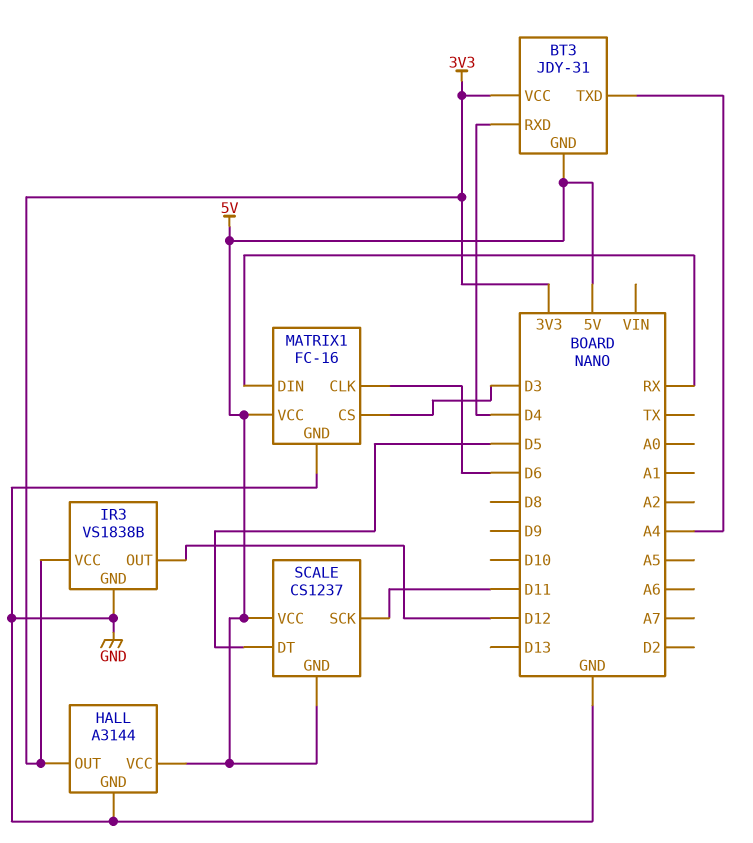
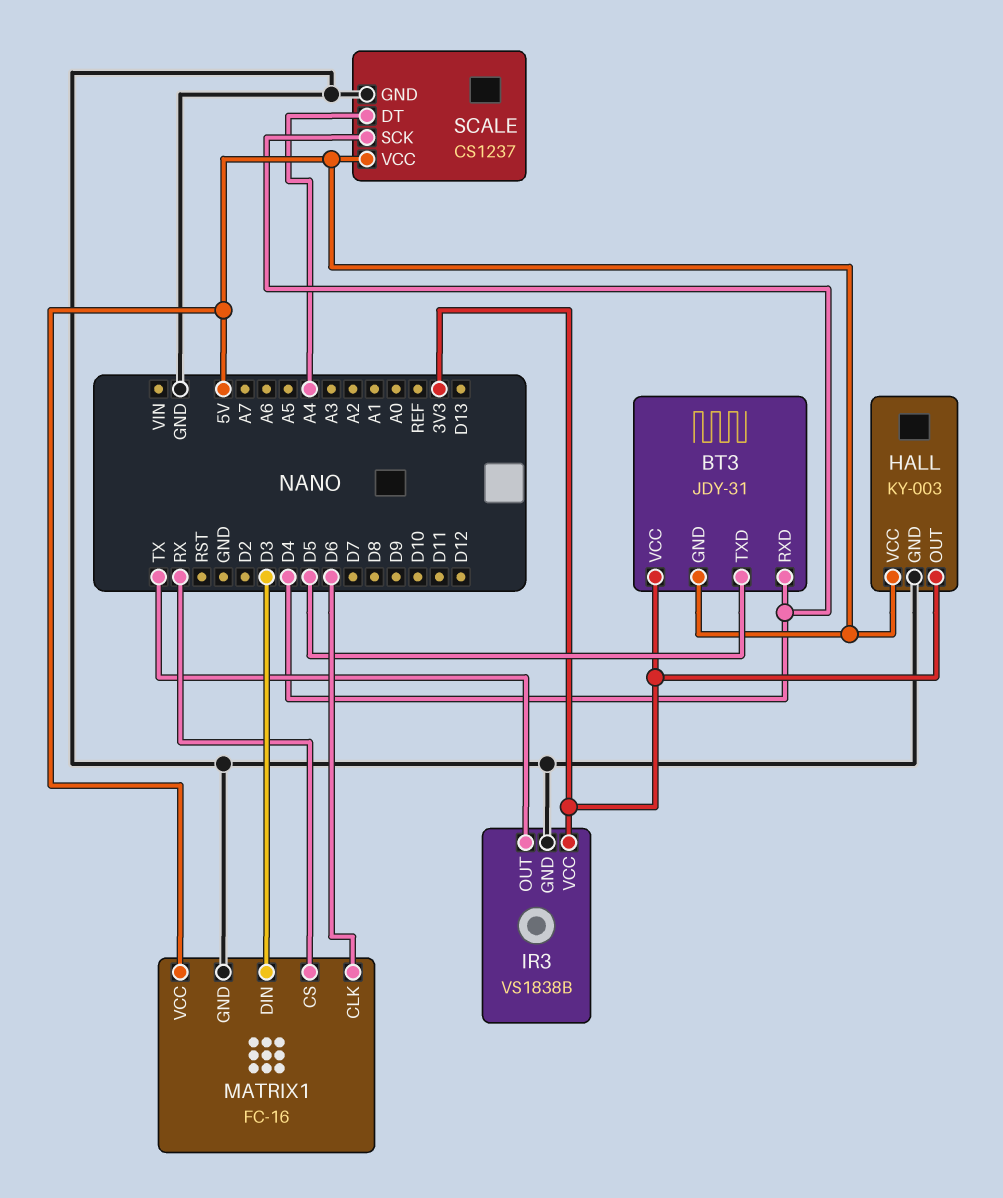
BT3 pin TXD: A4 -> D5
HALL: A3144 -> KY-003
IR3 pin OUT: D12 -> TX
MATRIX1 pin CS: D3 -> RX
MATRIX1 pin DIN: RX -> D3
SCALE pin DT: D5 -> A4
SCALE pin GND: 5V -> GND
SCALE pin SCK: D11 -> D4

